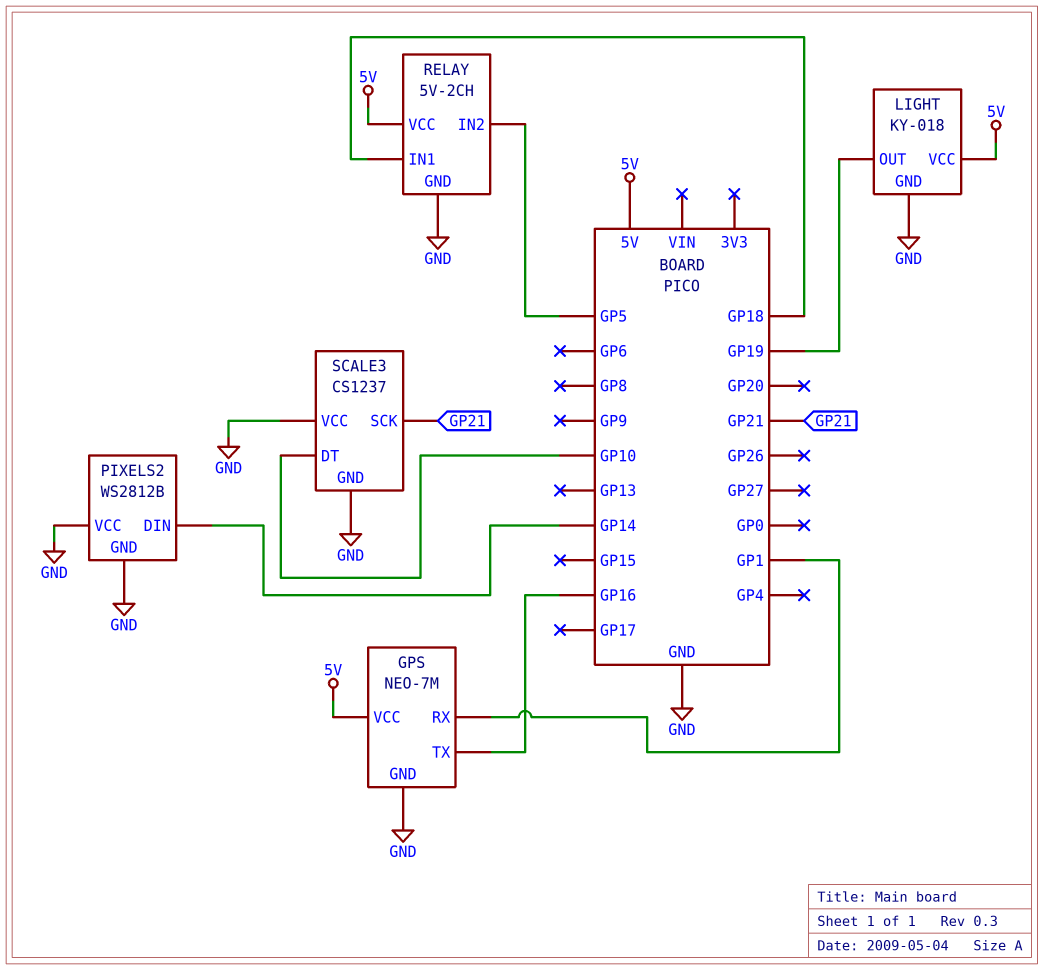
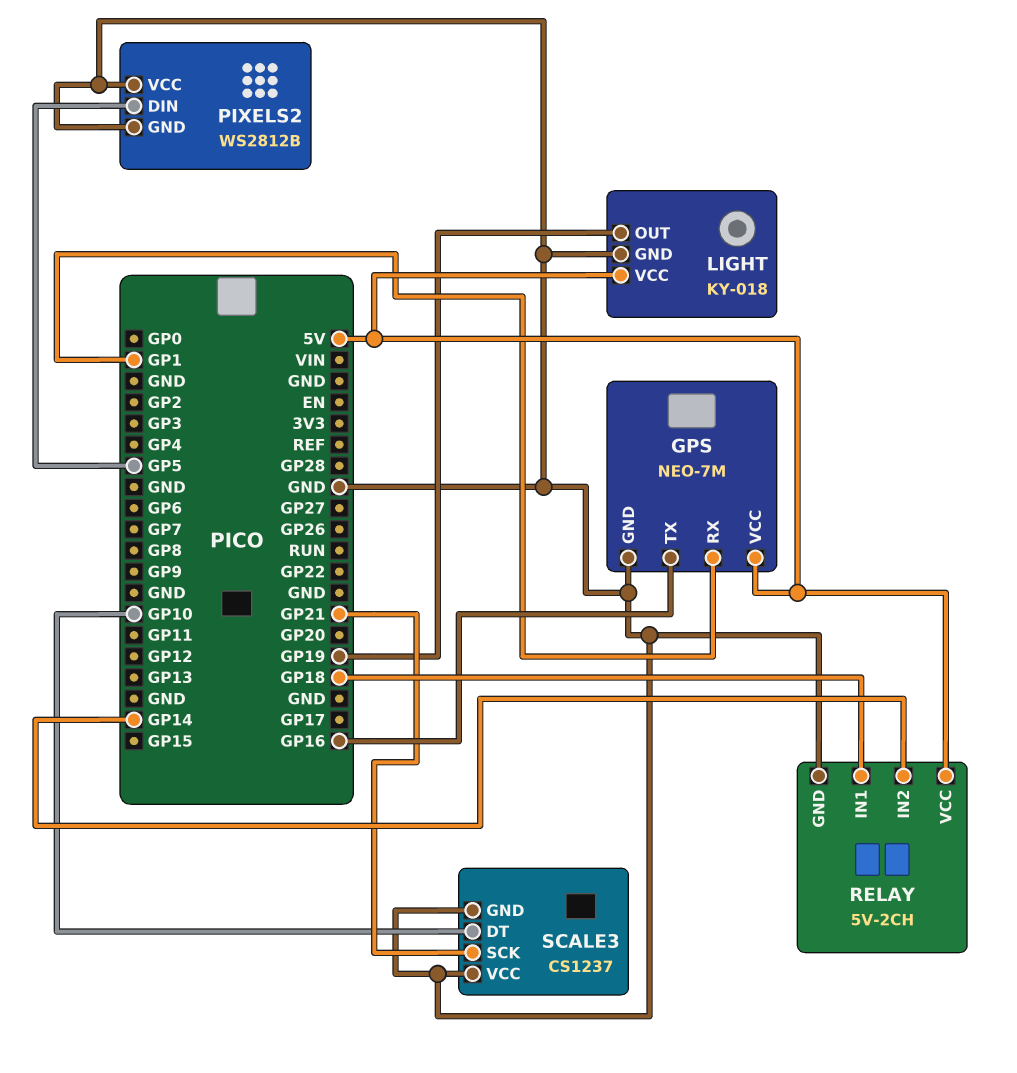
PIXELS2 pin DIN: GP14 -> GP5
RELAY pin IN2: GP5 -> GP14

